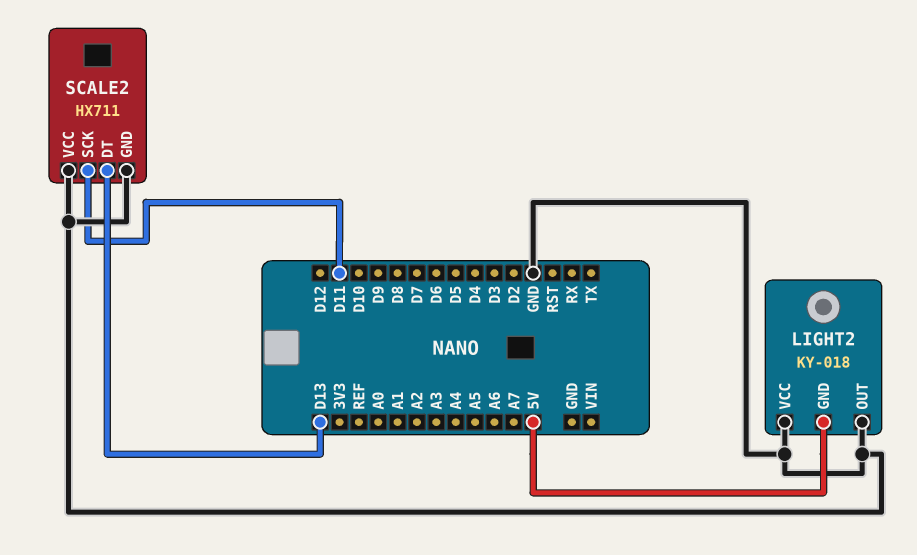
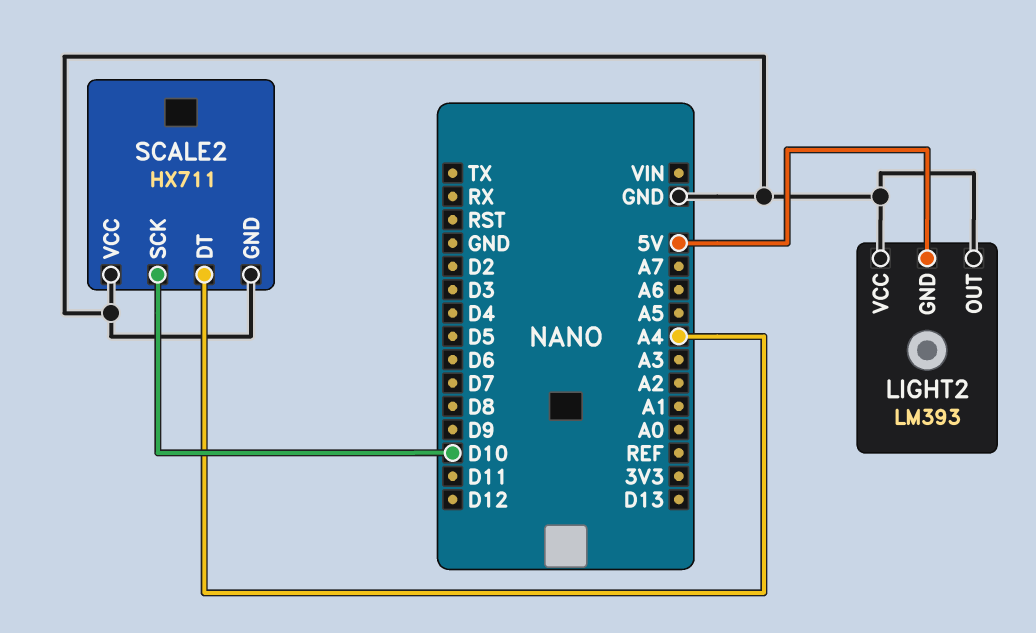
LIGHT2: KY-018 -> LM393
SCALE2 pin DT: D13 -> A4
SCALE2 pin SCK: D11 -> D10

